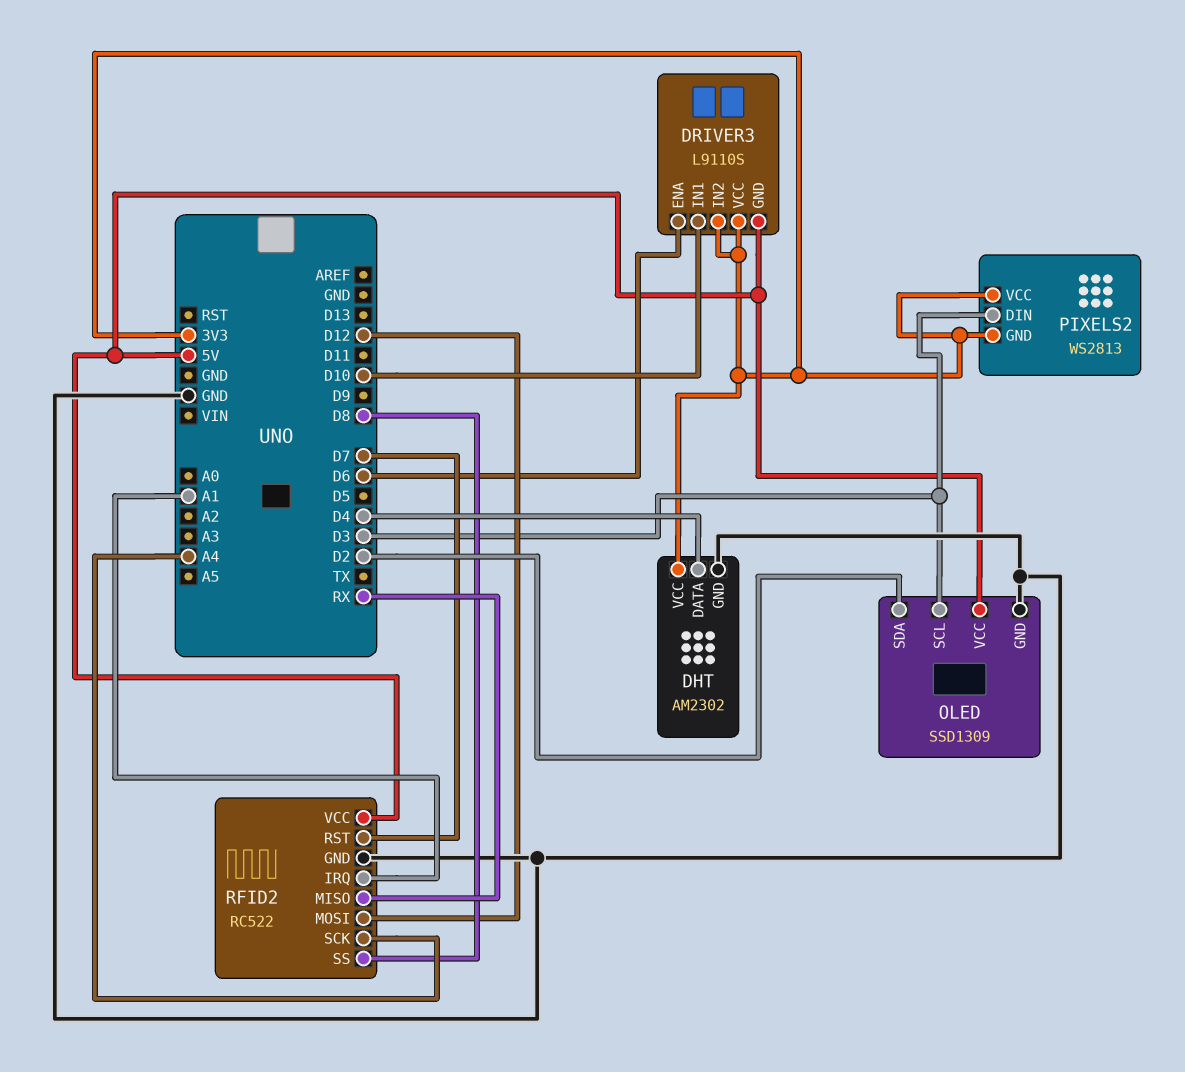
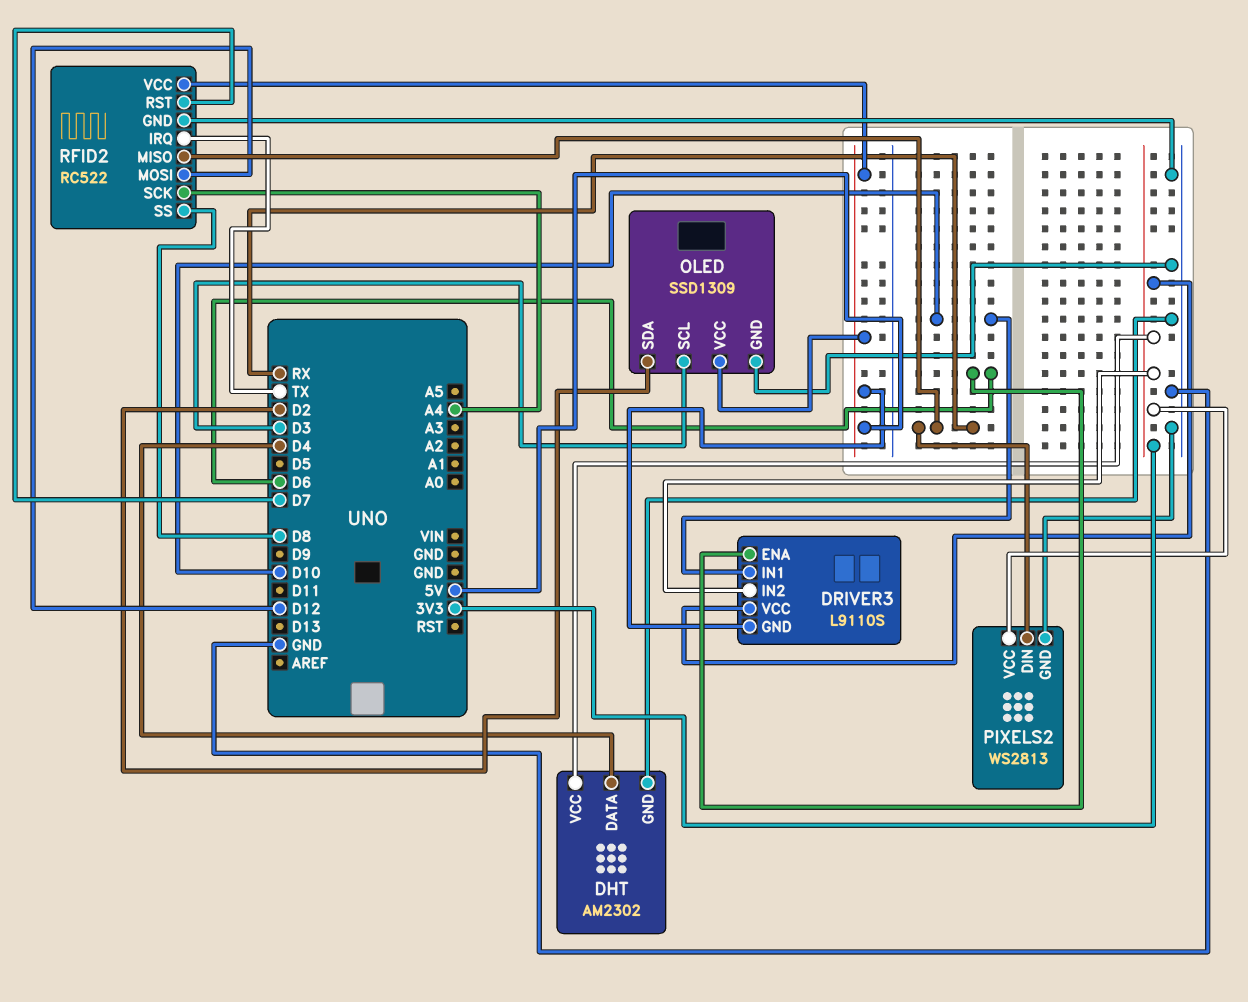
PIXELS2 pin DIN: D3 -> RX
PIXELS2 pin GND: 3V3 -> GND
RFID2 pin IRQ: A1 -> TX

